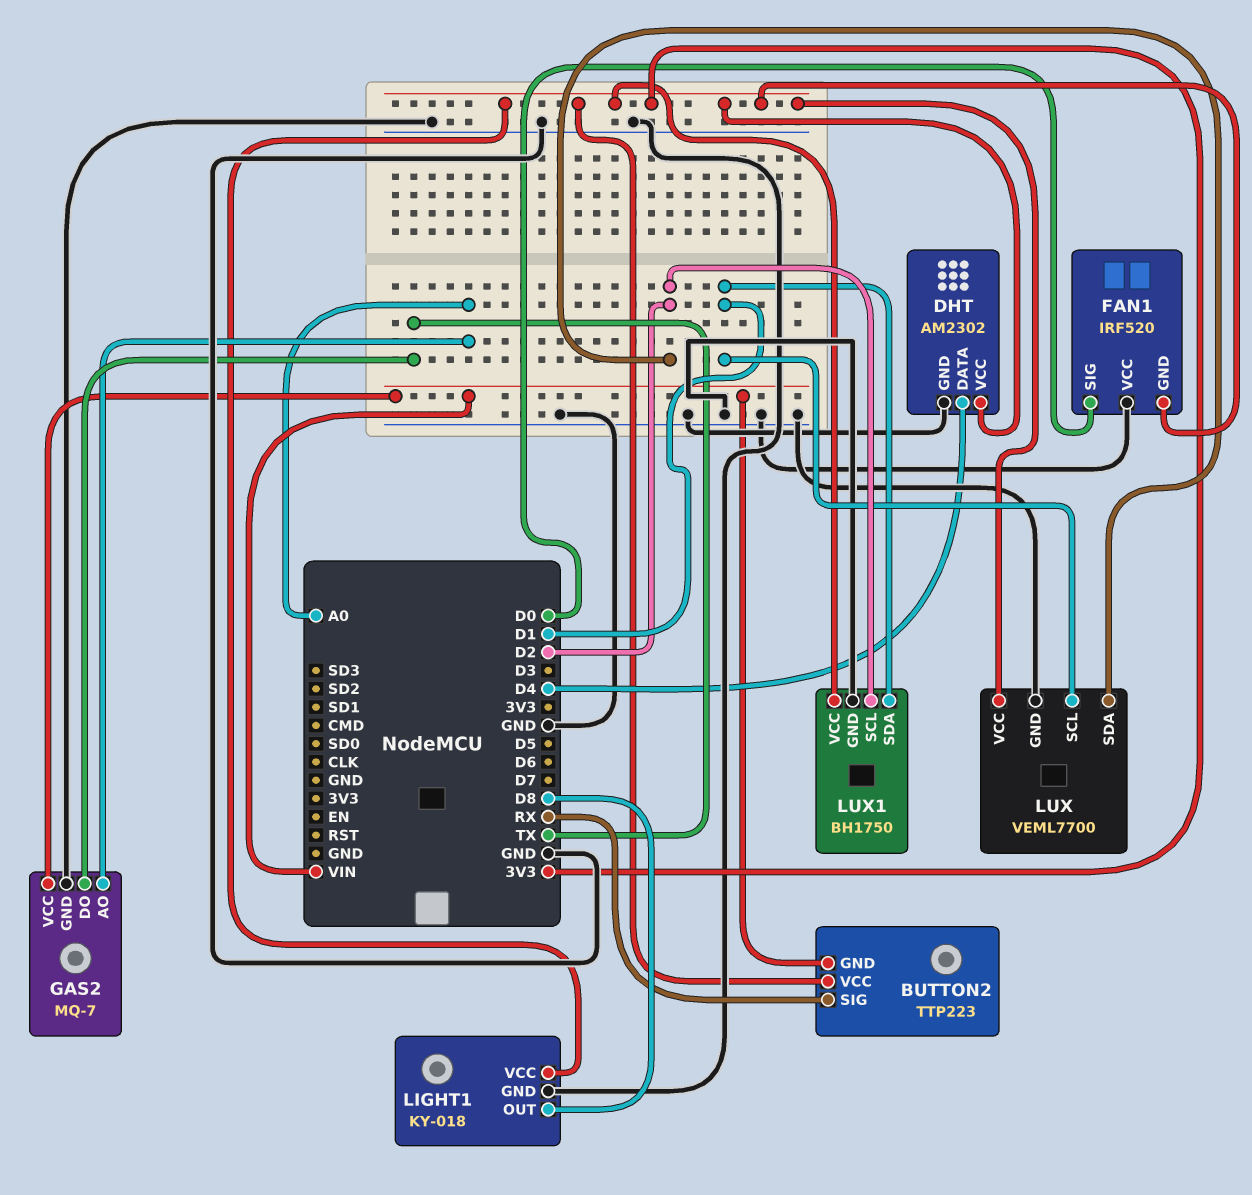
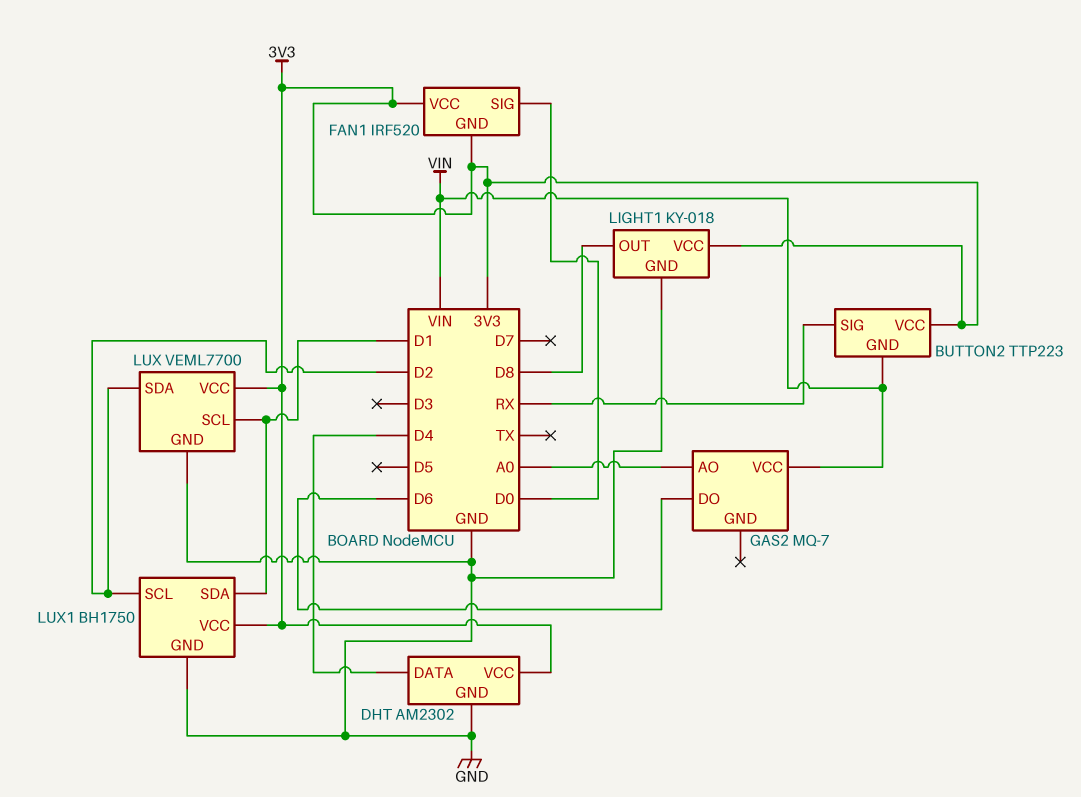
FAN1 pin VCC: GND -> 3V3
GAS2 pin DO: TX -> D6
GAS2 pin GND: GND -> none

